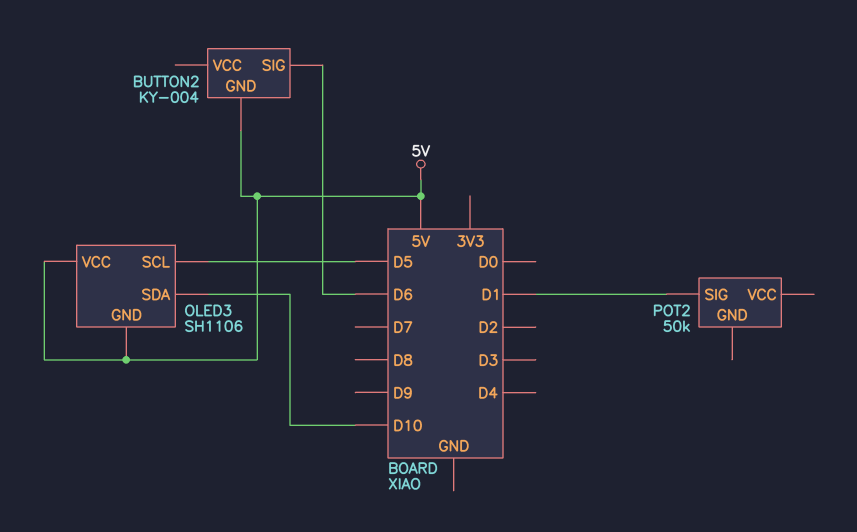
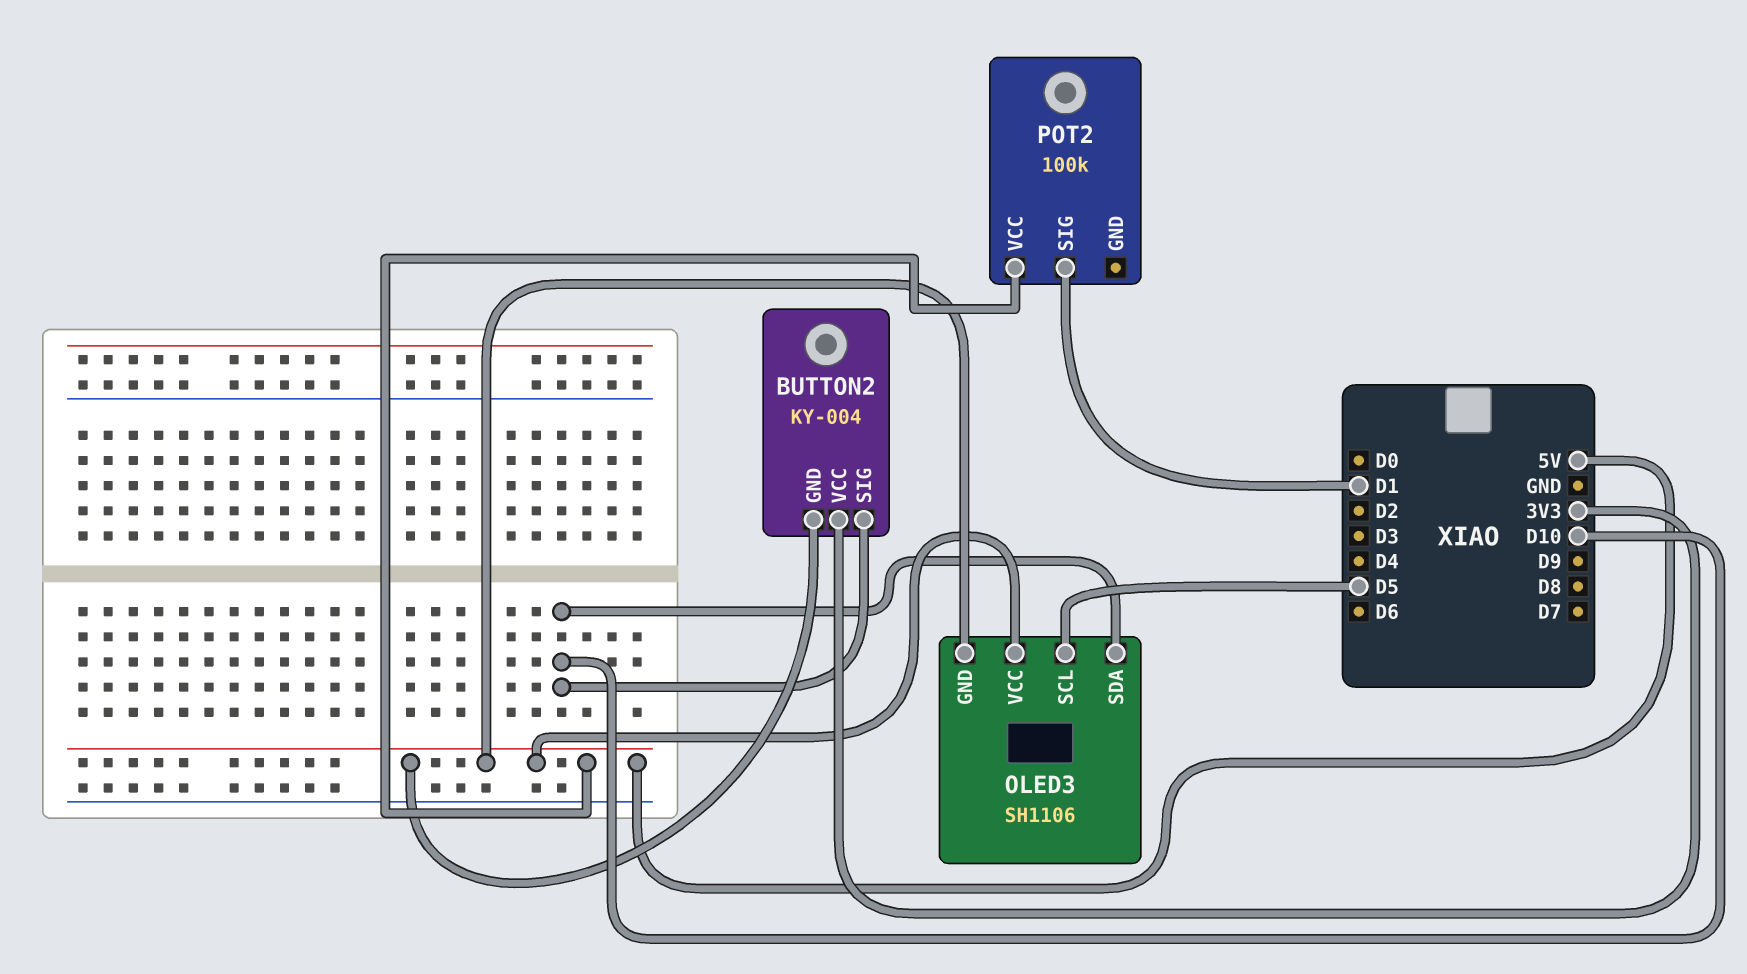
BUTTON2 pin SIG: D6 -> D10
BUTTON2 pin VCC: none -> 3V3
POT2: 50k -> 100k
POT2 pin VCC: none -> 5V

